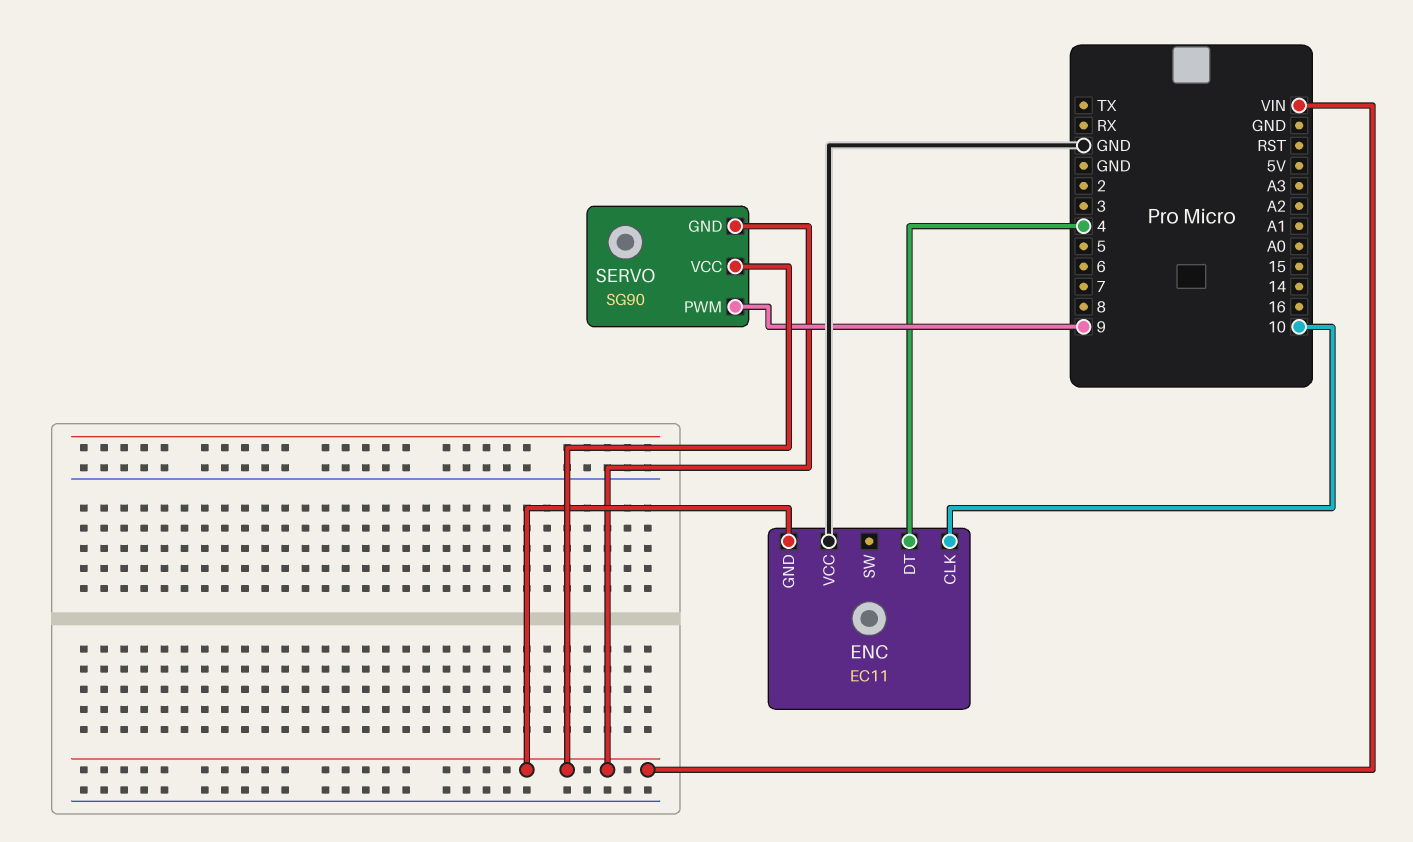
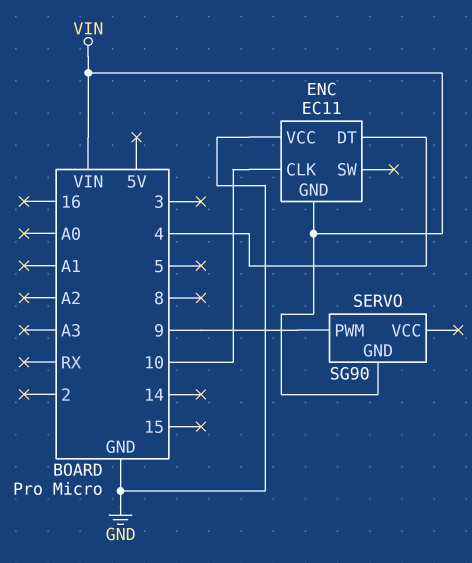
SERVO pin VCC: VIN -> none

